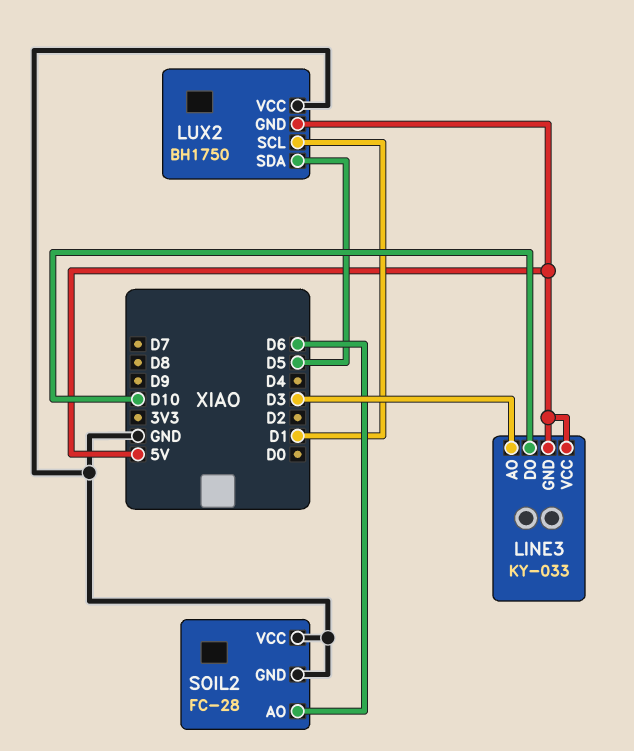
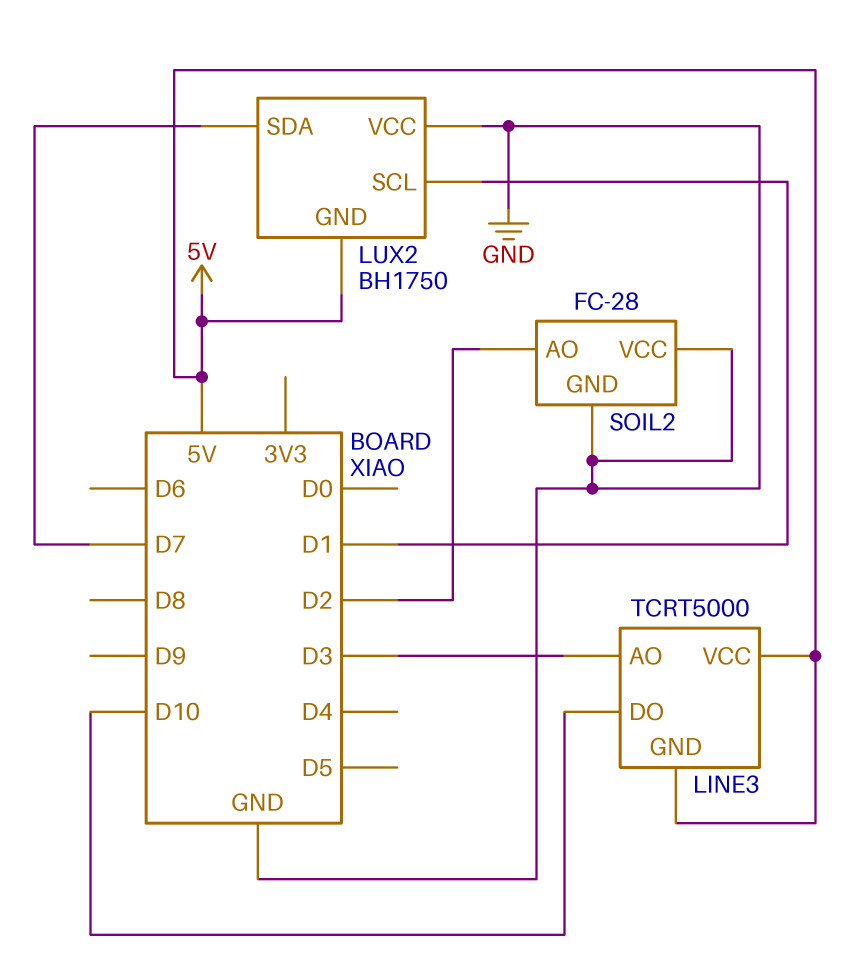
LINE3: KY-033 -> TCRT5000
LUX2 pin SDA: D5 -> D7
SOIL2 pin AO: D6 -> D2

